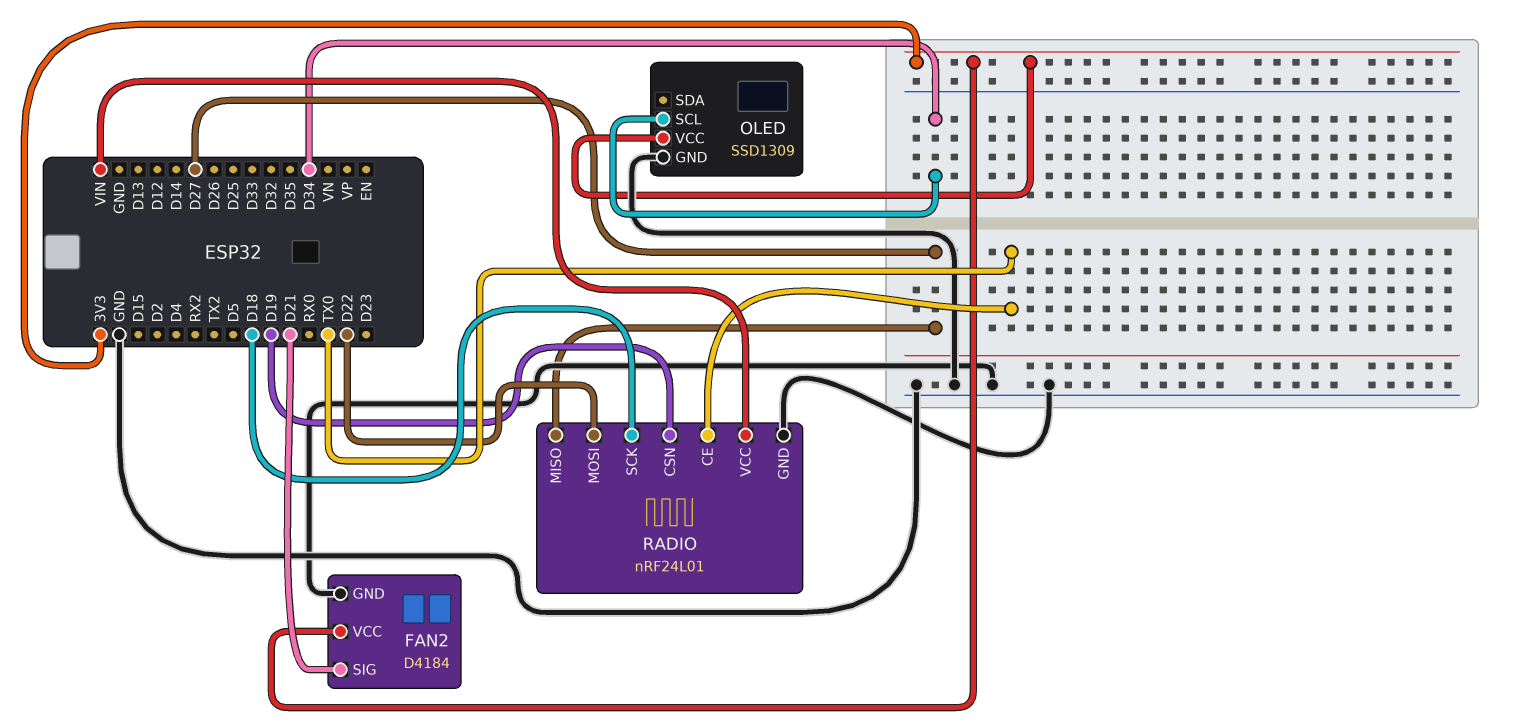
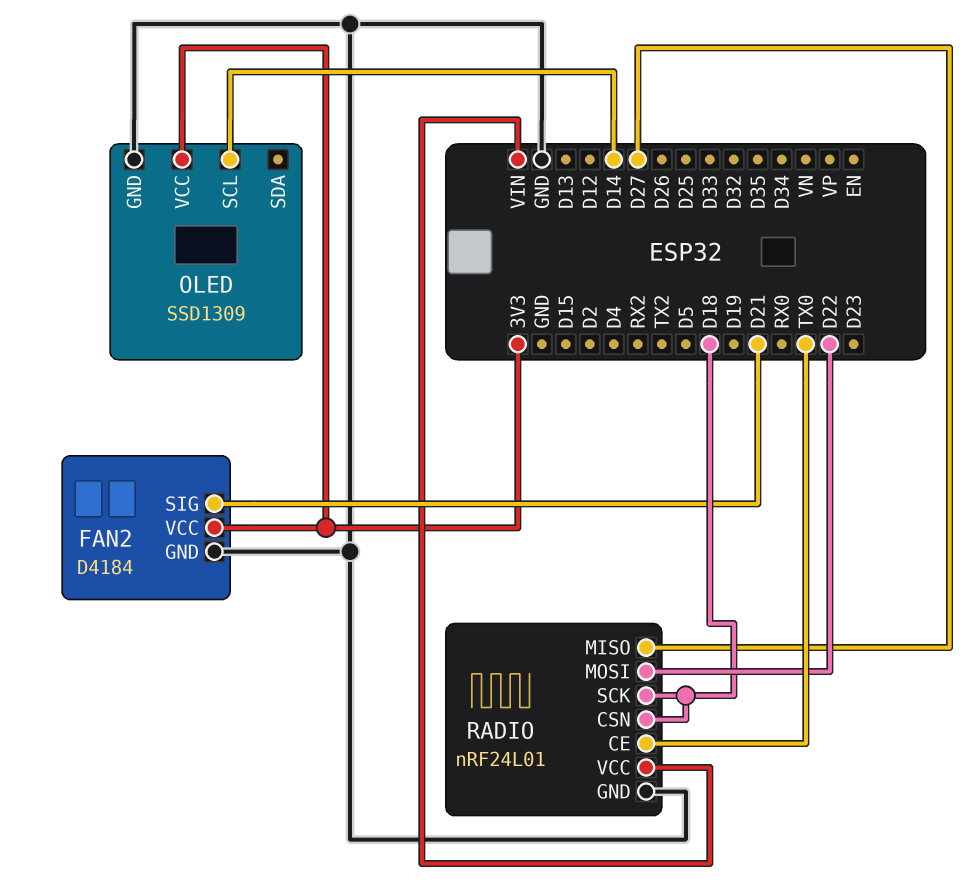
OLED pin SCL: D34 -> D14
RADIO pin CSN: D19 -> D18

